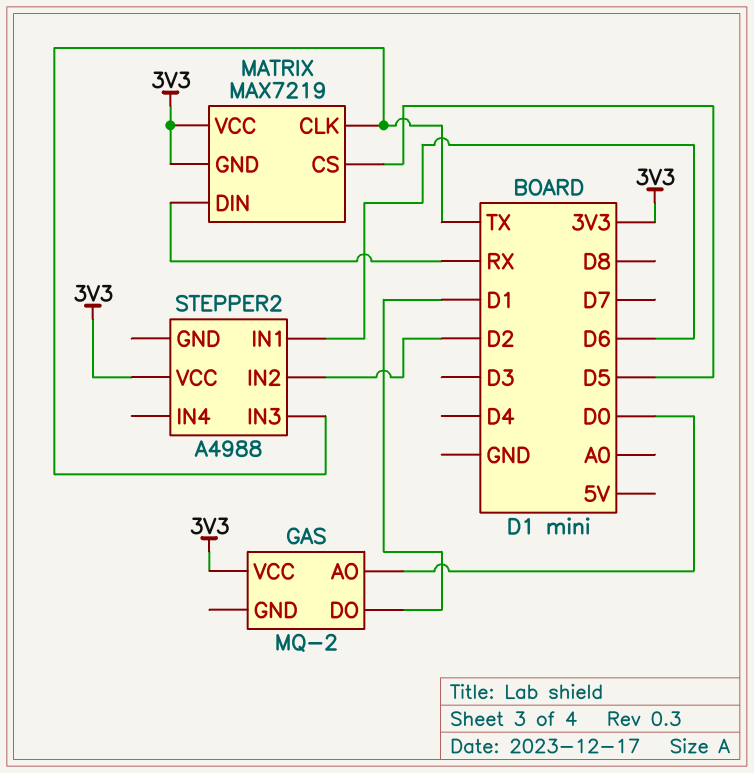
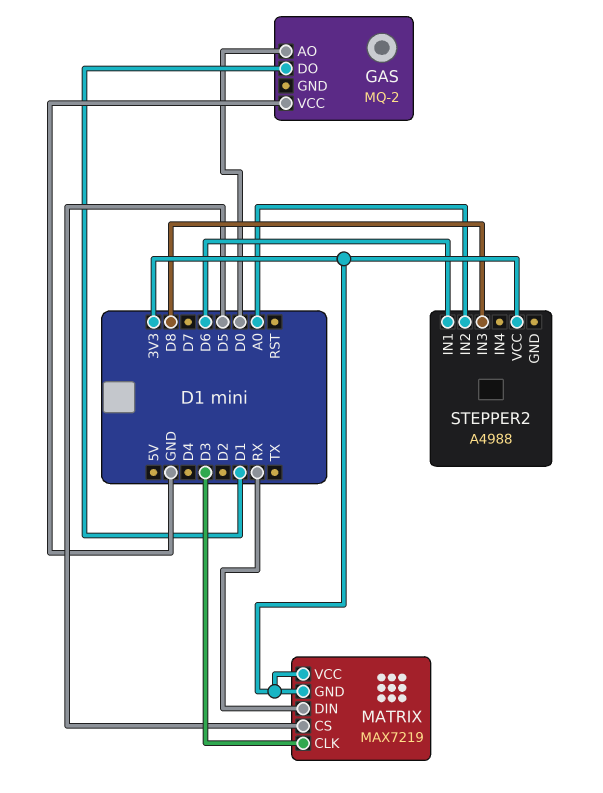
GAS pin VCC: 3V3 -> GND
MATRIX pin CLK: TX -> D3
STEPPER2 pin IN2: D2 -> A0
STEPPER2 pin IN3: TX -> D8

